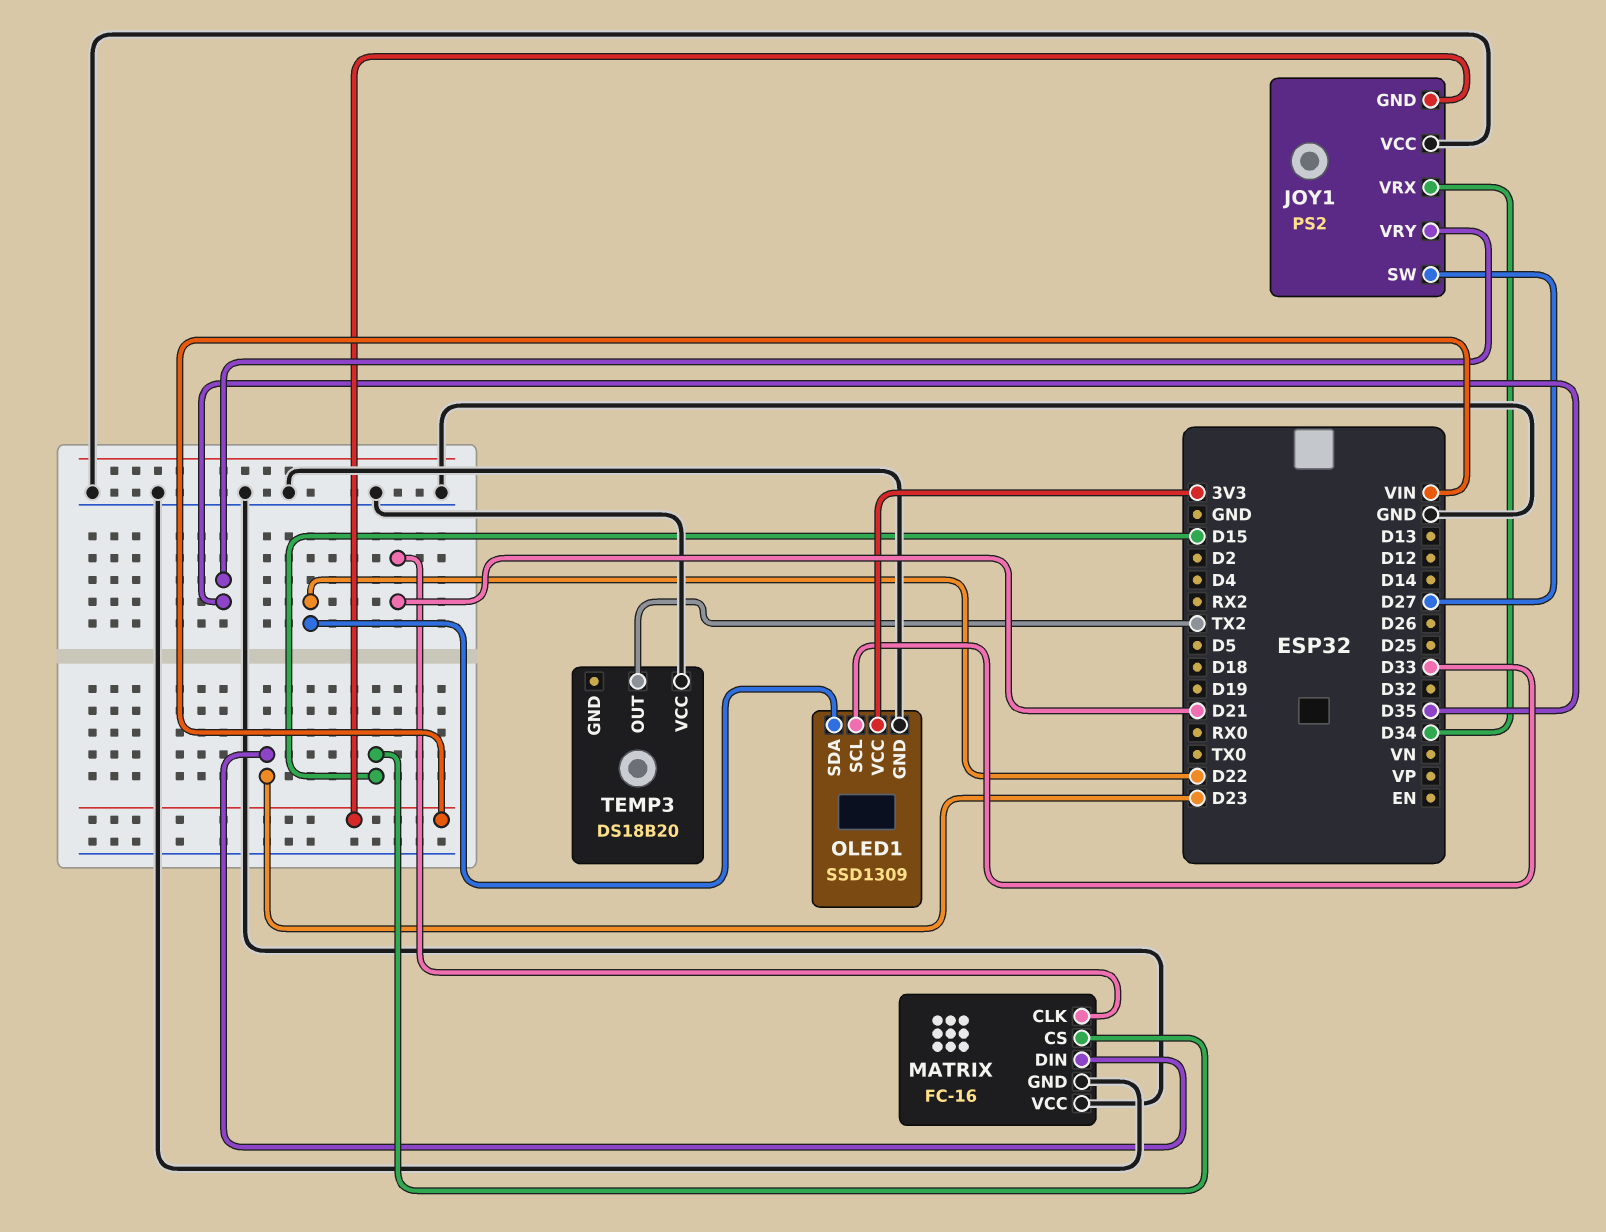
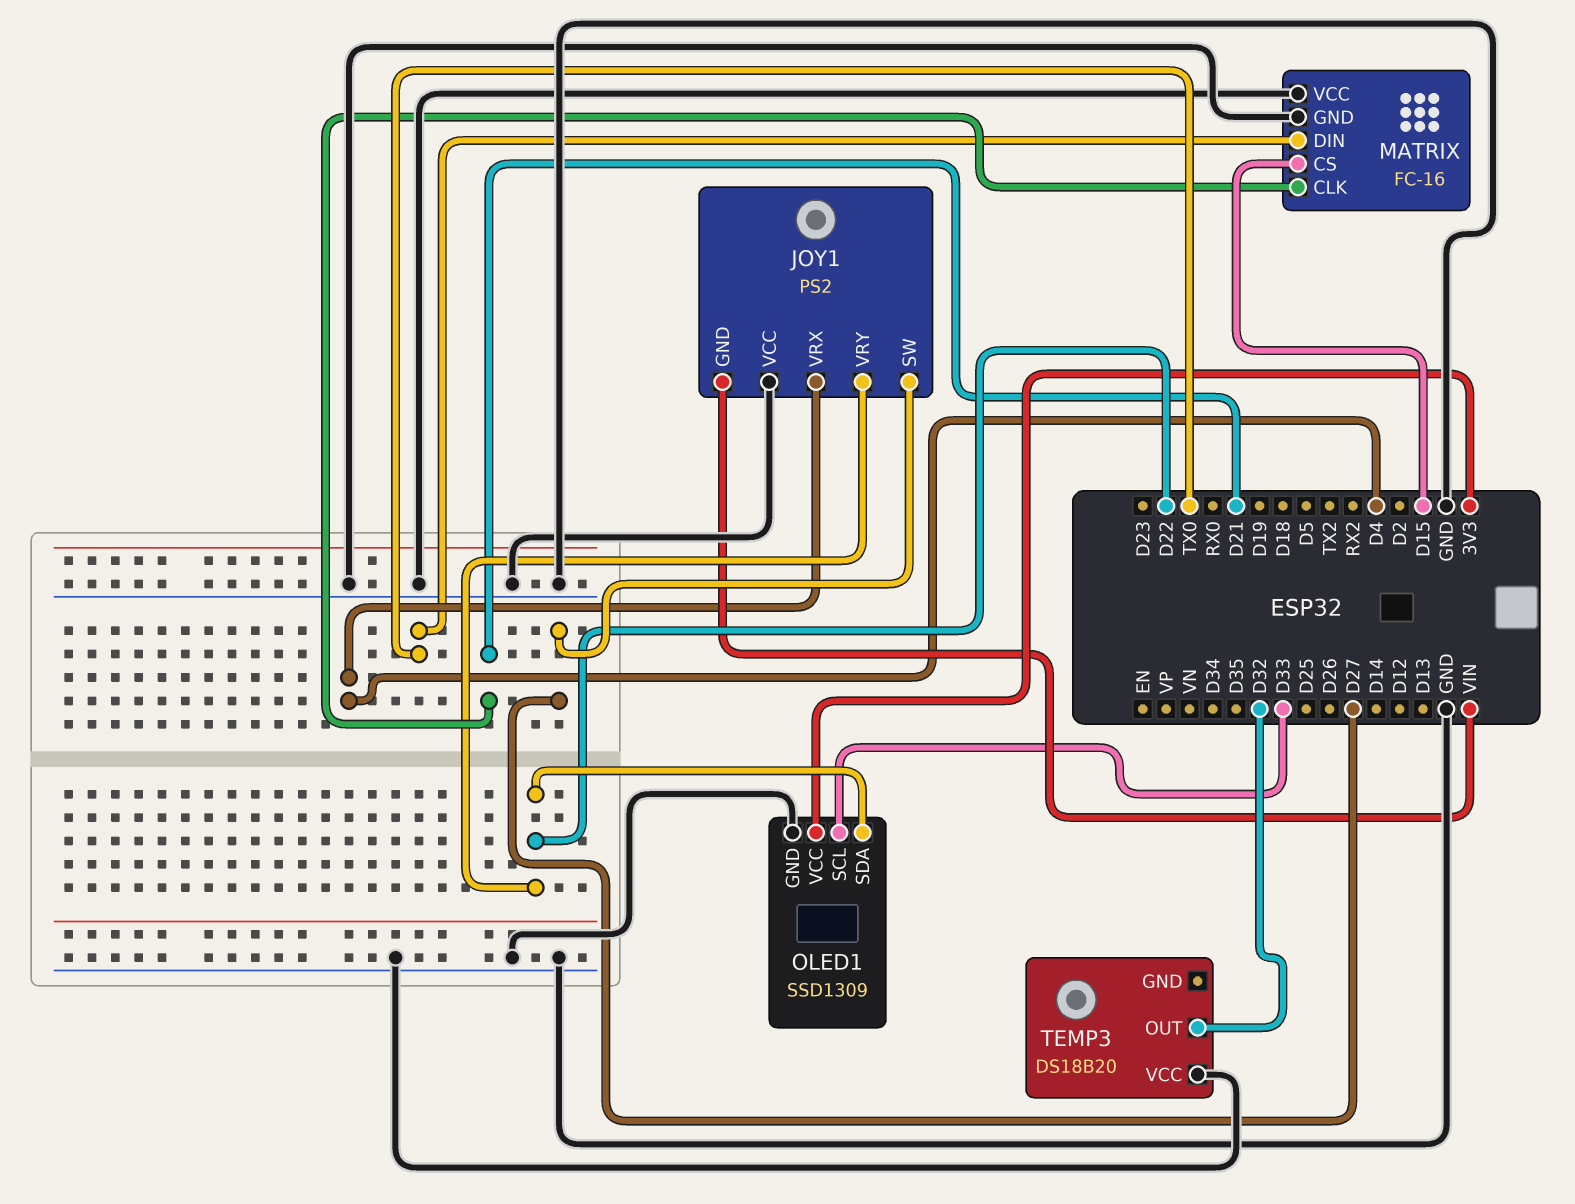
JOY1 pin VRX: D34 -> D4
JOY1 pin VRY: D35 -> D22
MATRIX pin DIN: D23 -> TX0
TEMP3 pin OUT: TX2 -> D32

